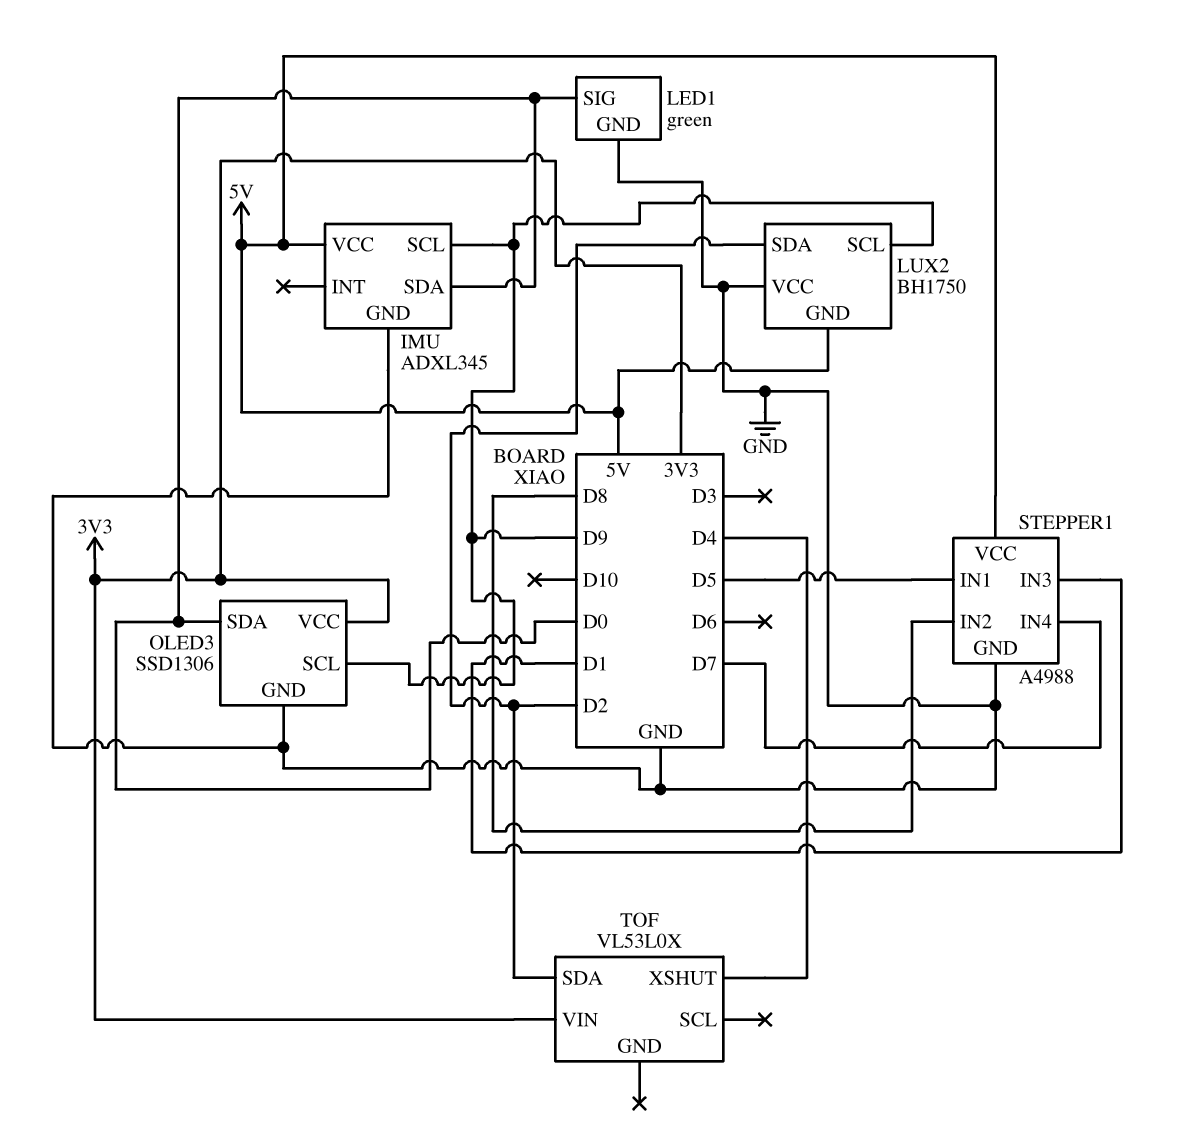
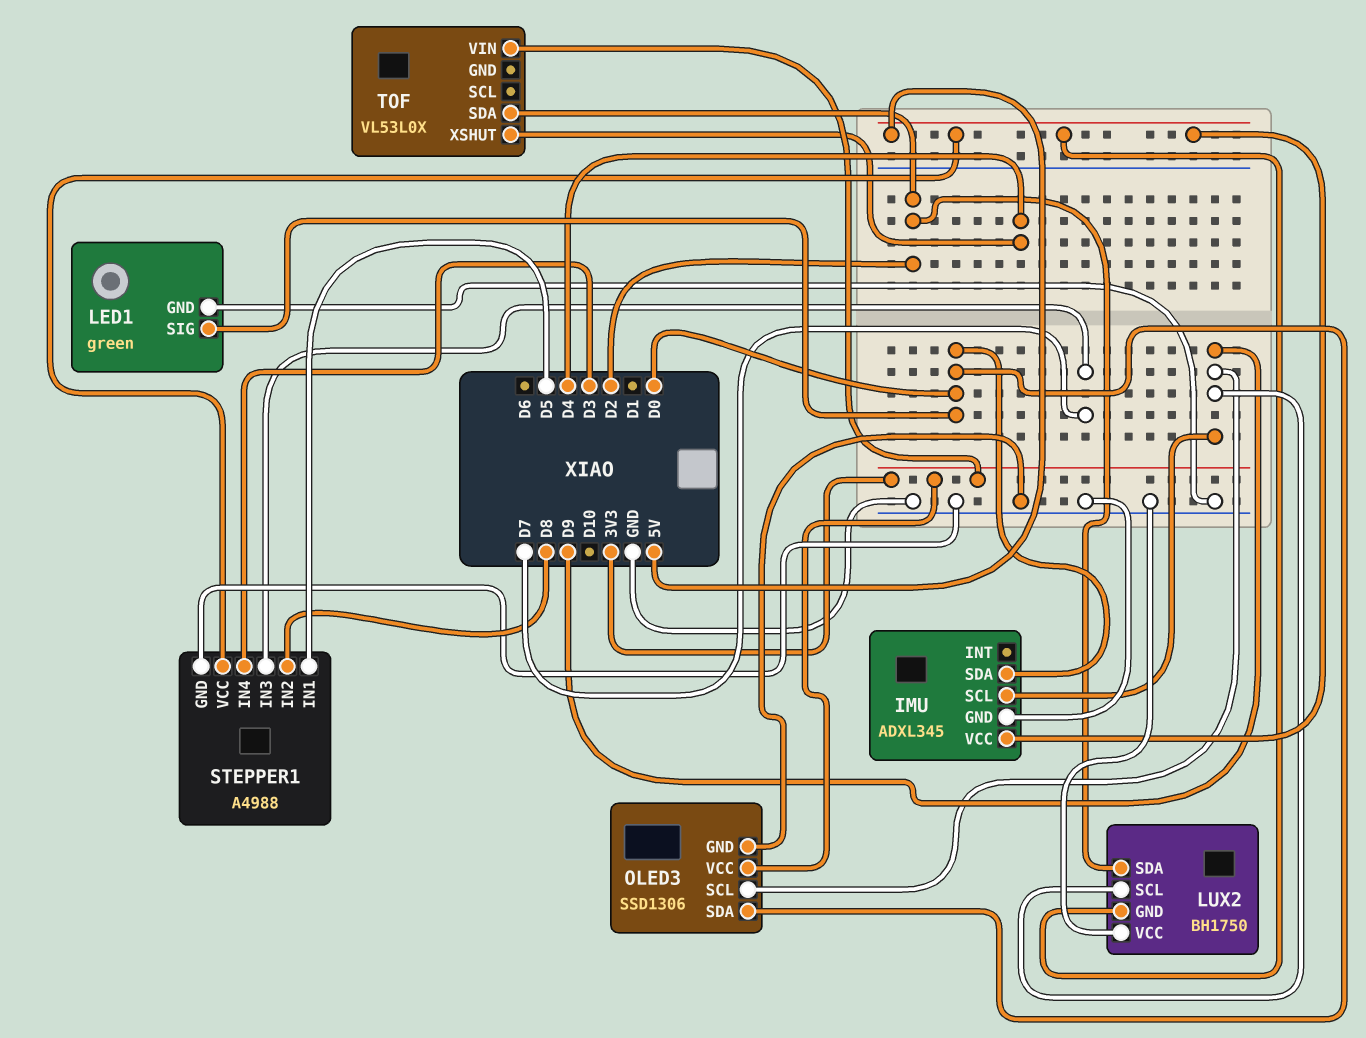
STEPPER1 pin IN3: D1 -> D7
STEPPER1 pin IN4: D7 -> D3

